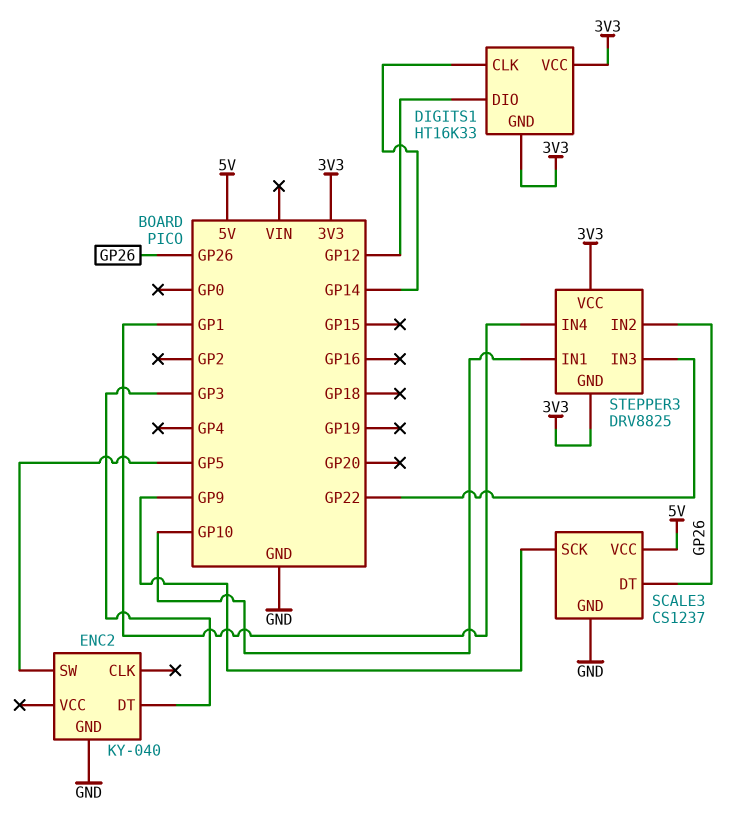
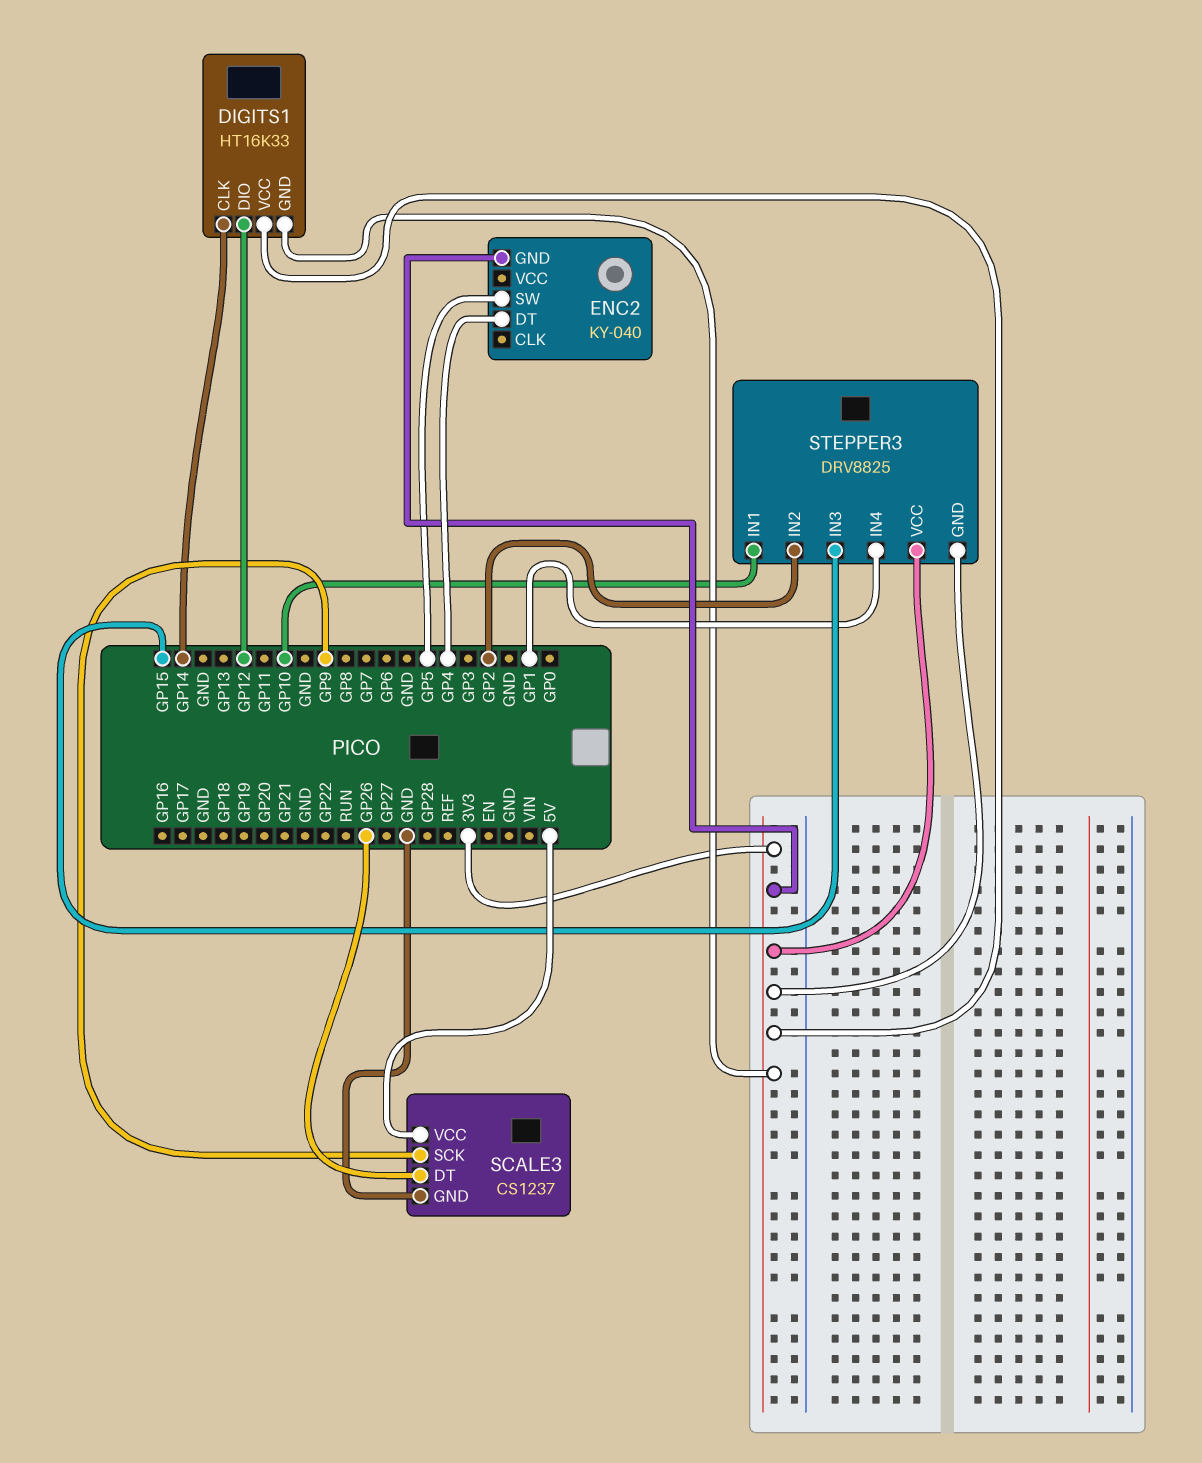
ENC2 pin DT: GP3 -> GP4
ENC2 pin GND: GND -> 3V3
STEPPER3 pin IN2: GP26 -> GP2
STEPPER3 pin IN3: GP22 -> GP15

